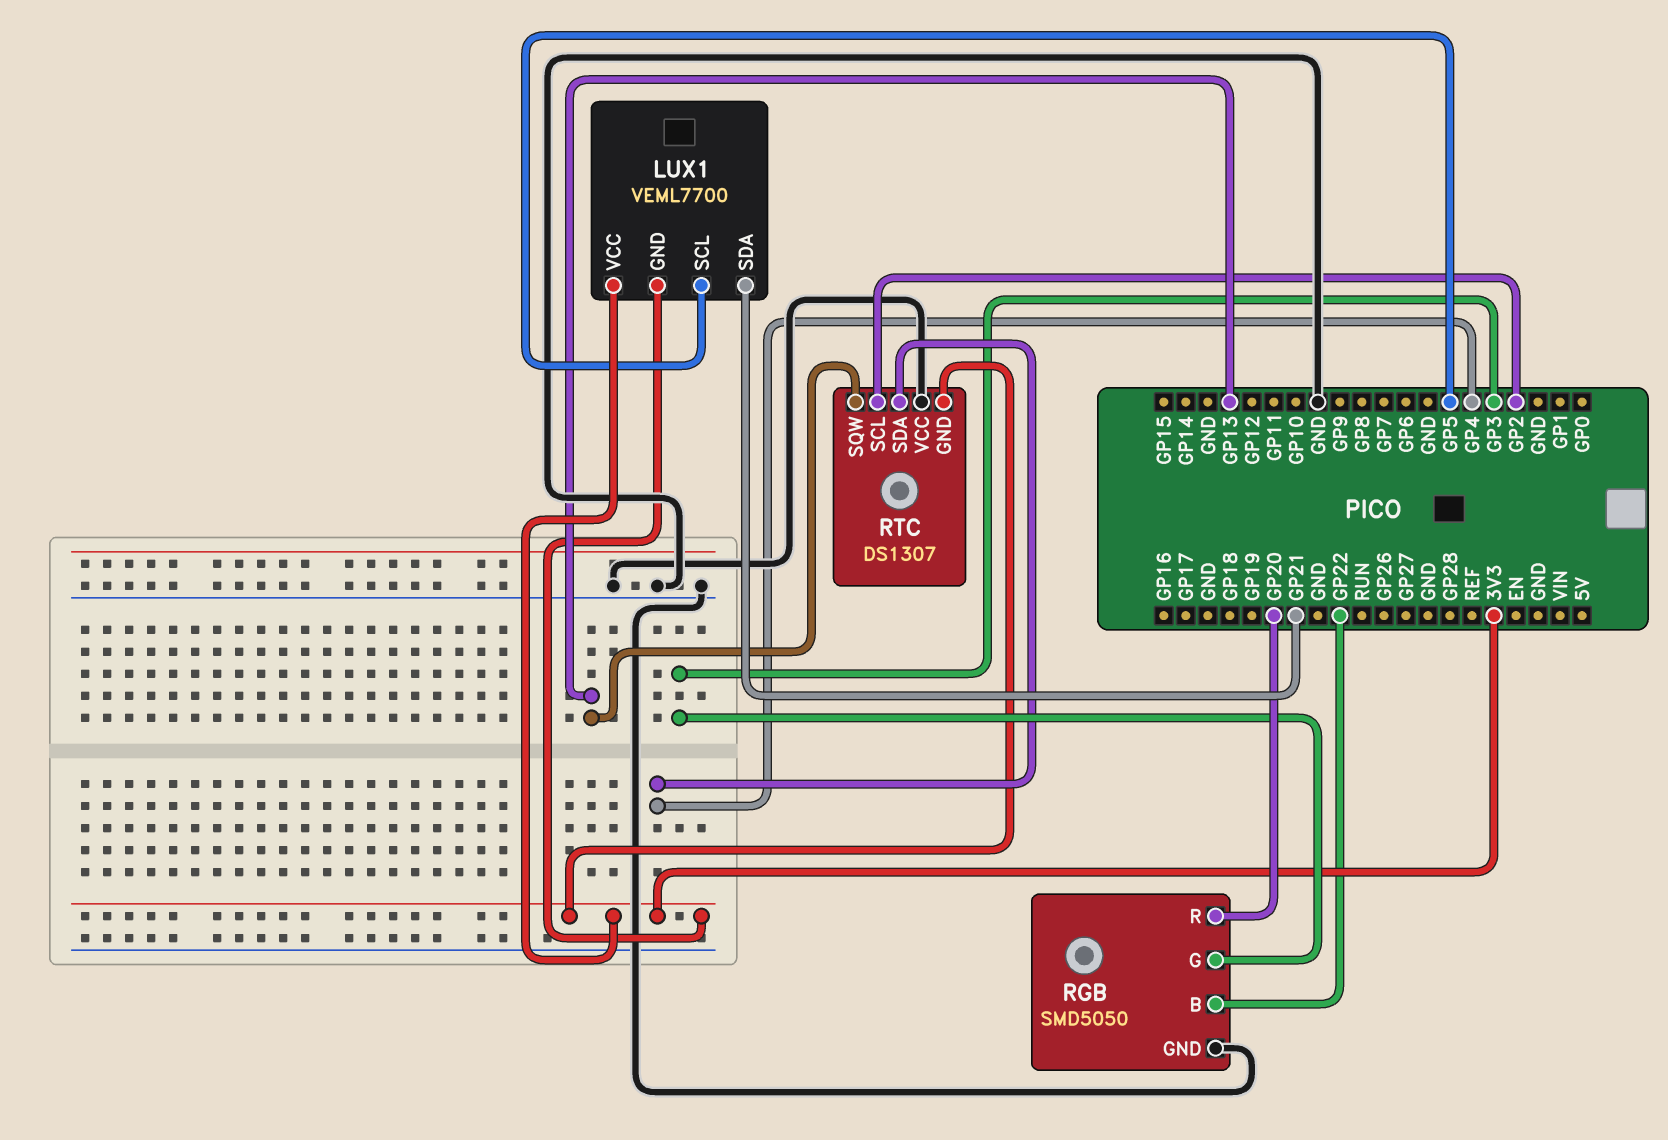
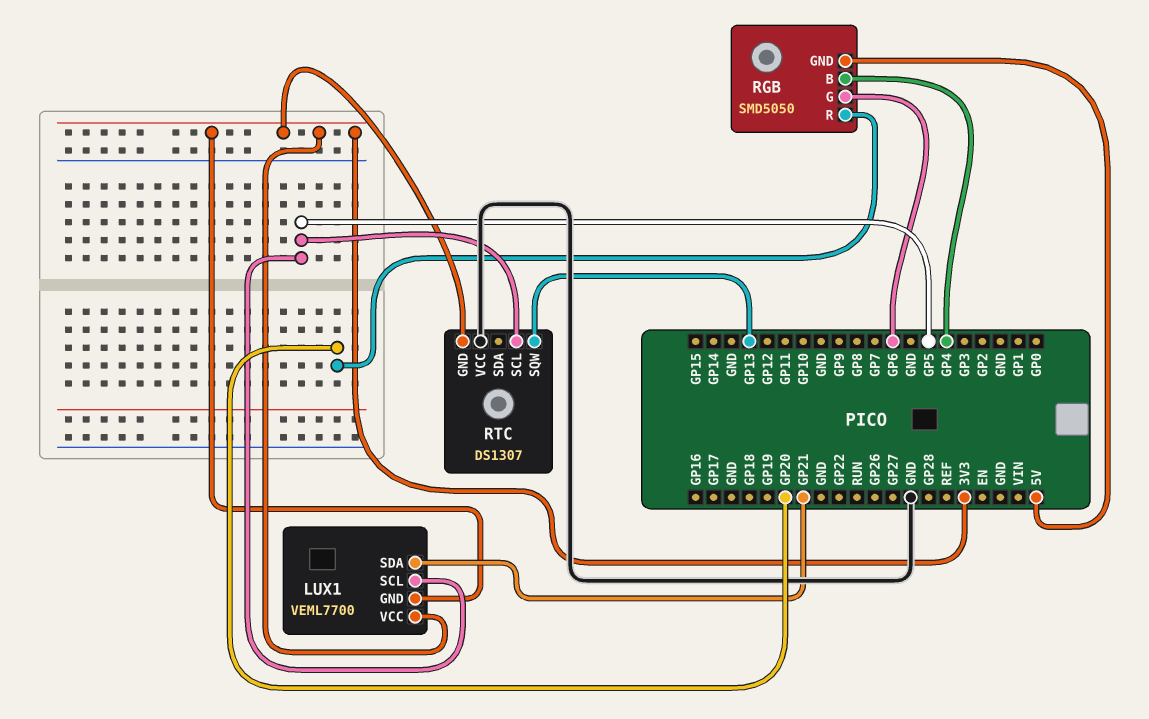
RGB pin B: GP22 -> GP4
RGB pin G: GP3 -> GP6
RGB pin GND: GND -> 5V
RTC pin SCL: GP2 -> GP5
RTC pin SDA: GP4 -> none

